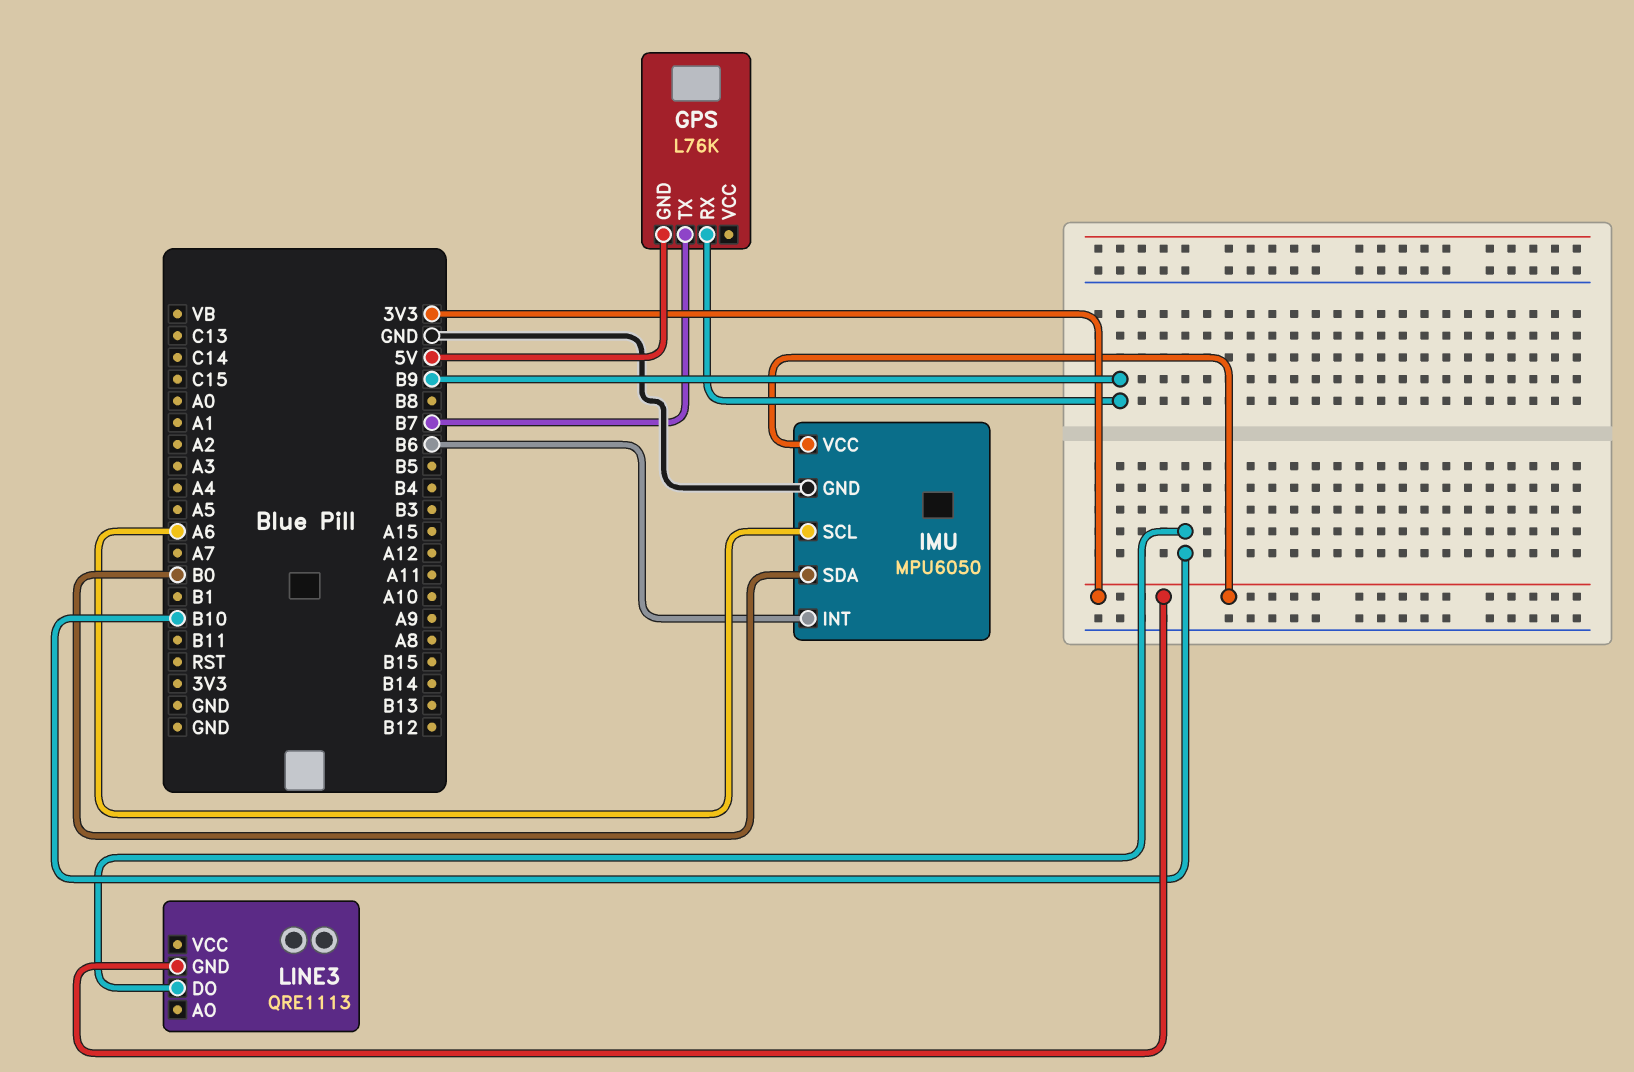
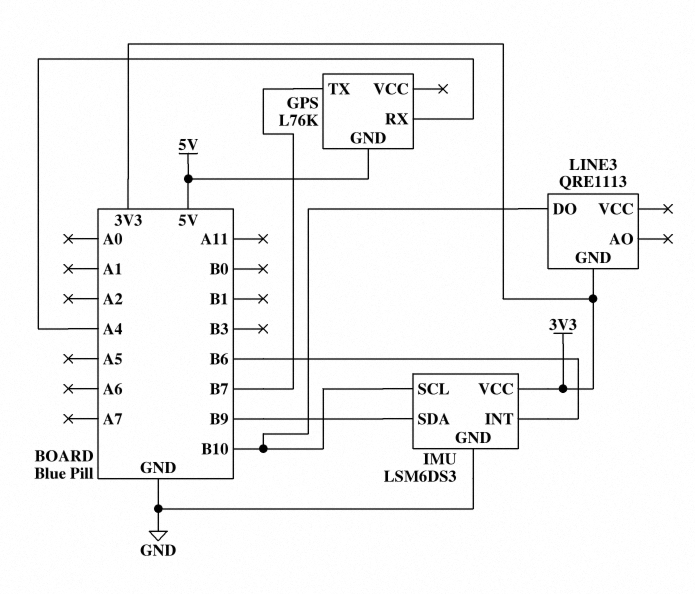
GPS pin RX: B9 -> A4
IMU: MPU6050 -> LSM6DS3
IMU pin SCL: A6 -> B10
IMU pin SDA: B0 -> B9

